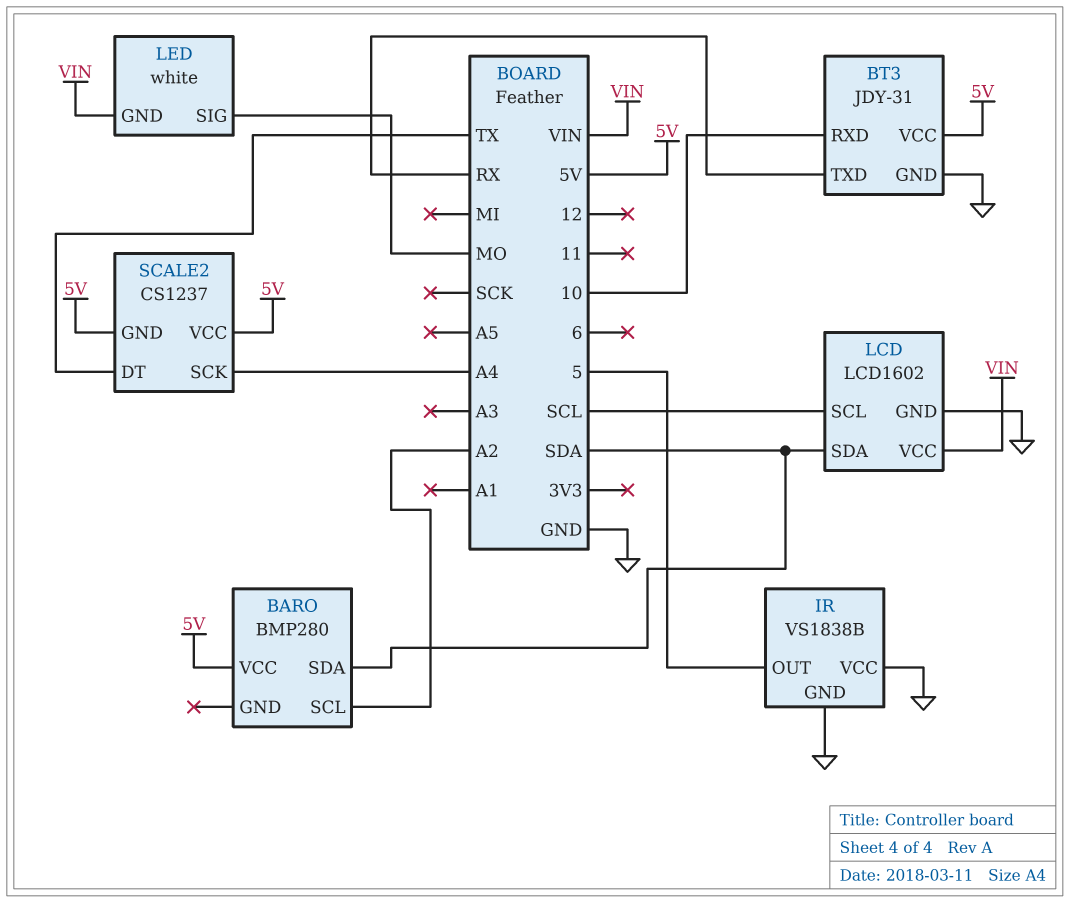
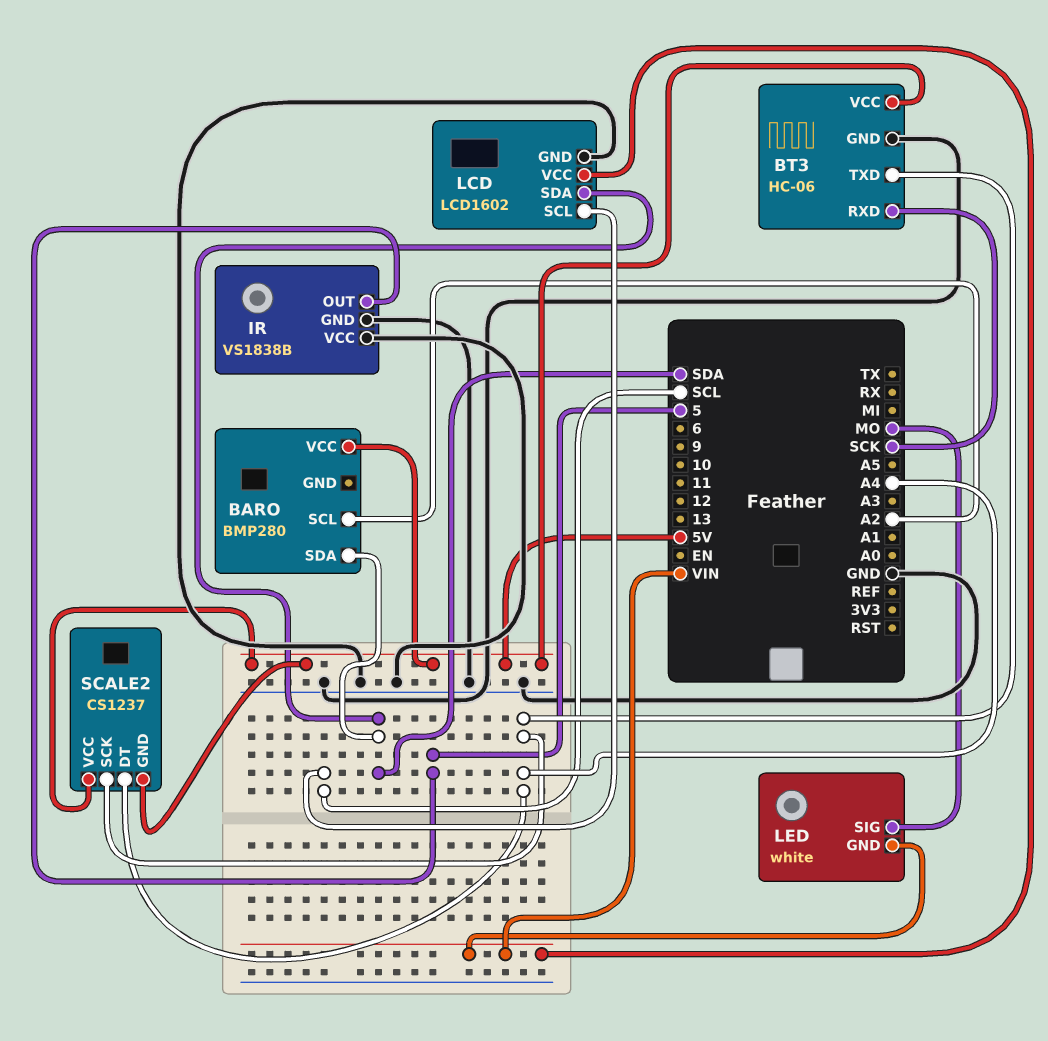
BT3: JDY-31 -> HC-06
BT3 pin RXD: 10 -> SCK
BT3 pin TXD: RX -> A4
SCALE2 pin DT: TX -> A4

